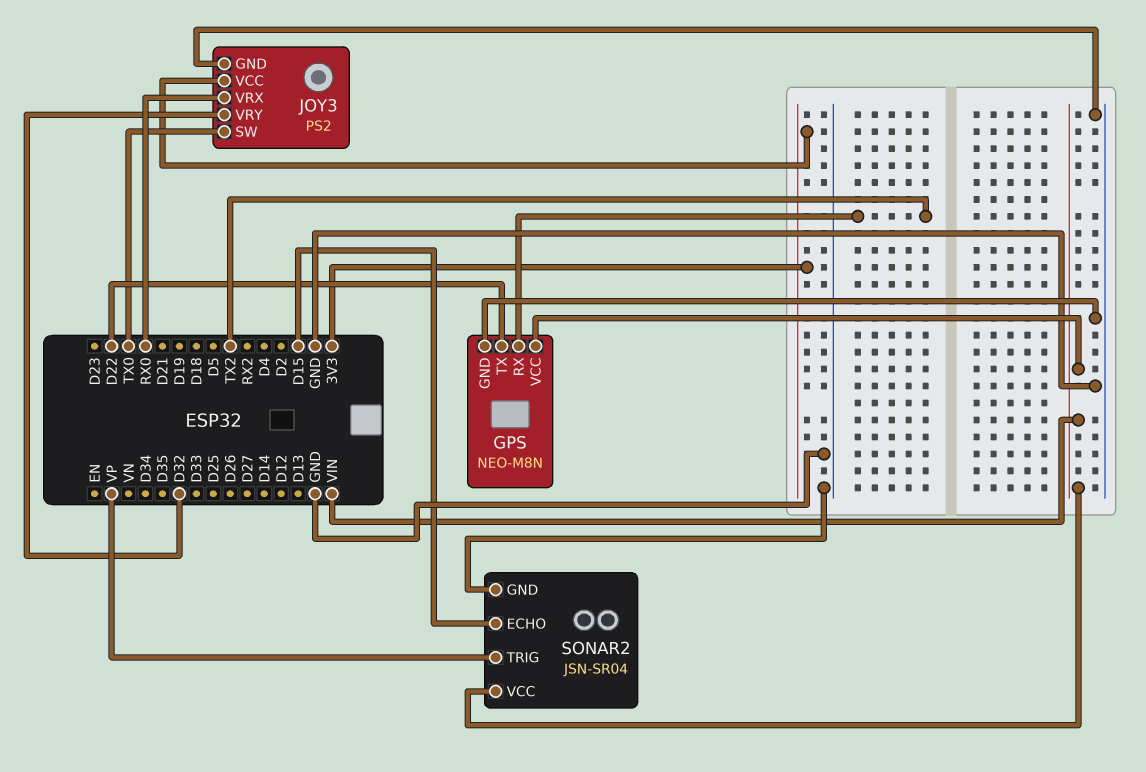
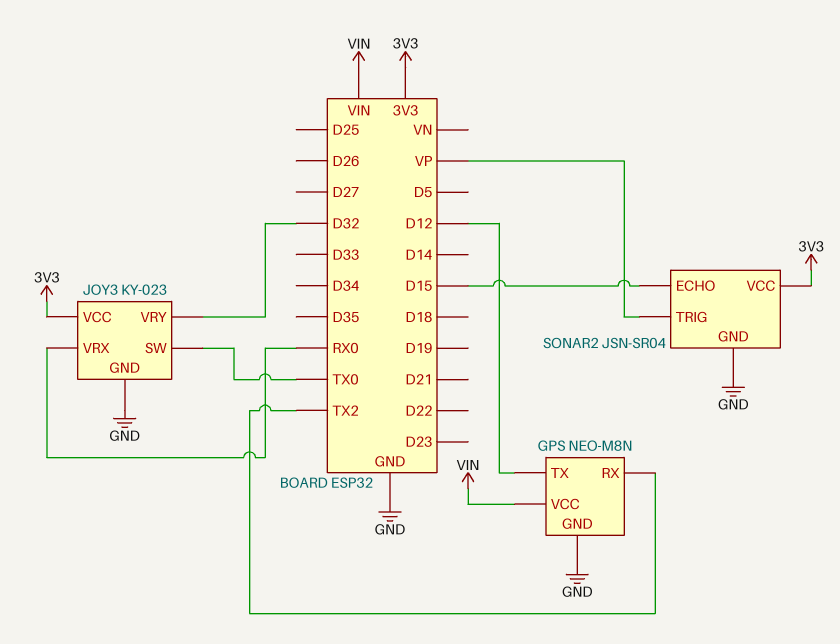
GPS pin TX: D22 -> D12
JOY3: PS2 -> KY-023
SONAR2 pin VCC: VIN -> 3V3

